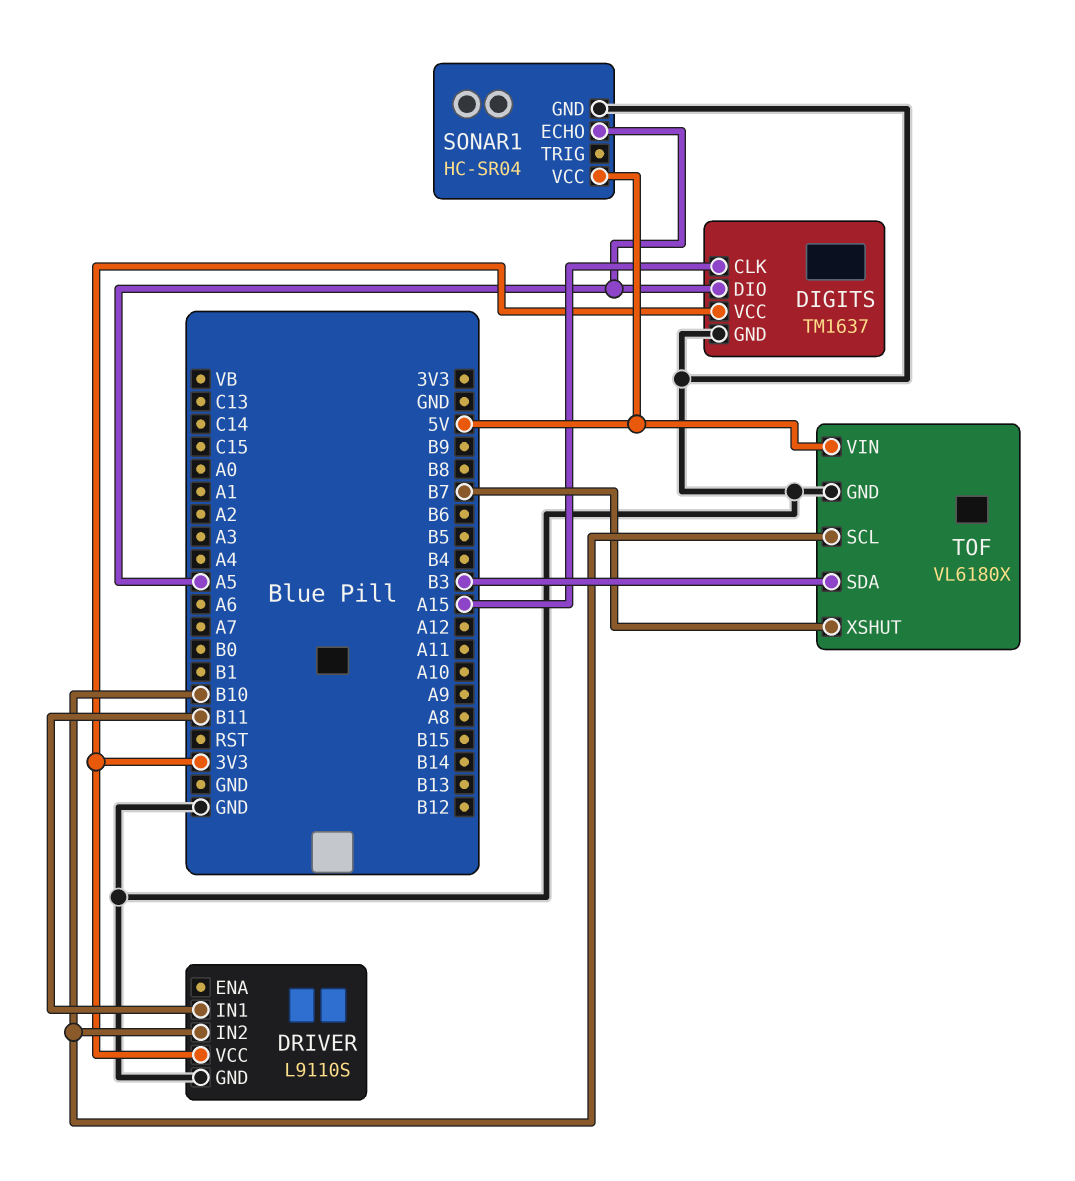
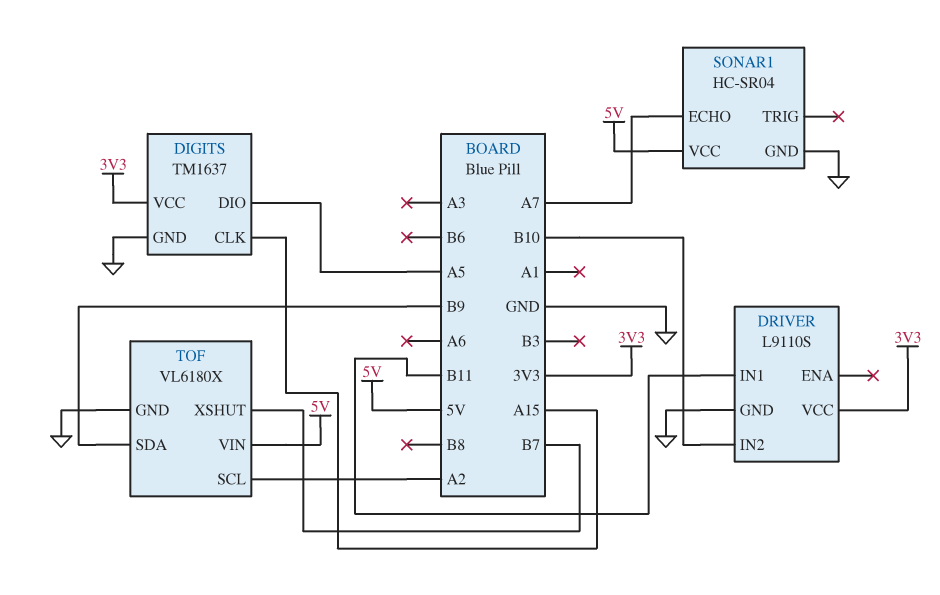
SONAR1 pin ECHO: A5 -> A7
TOF pin SCL: B10 -> A2
TOF pin SDA: B3 -> B9

